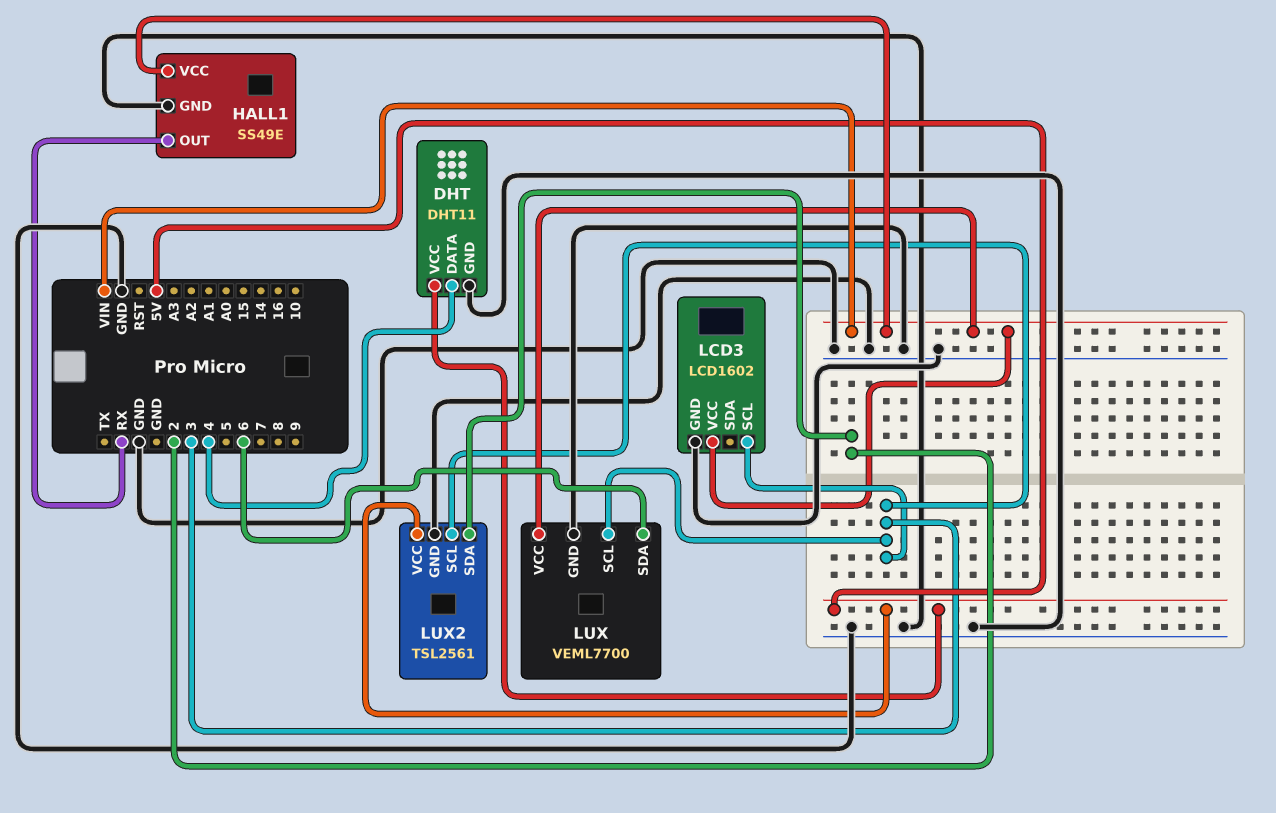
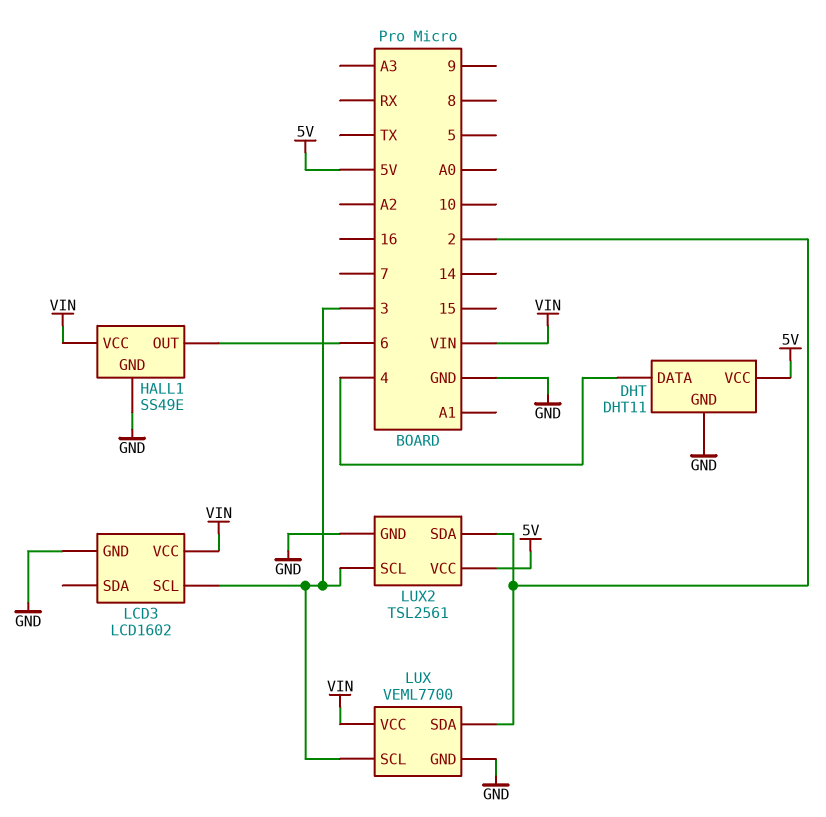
HALL1 pin OUT: RX -> 6
LUX pin SDA: 6 -> 2

